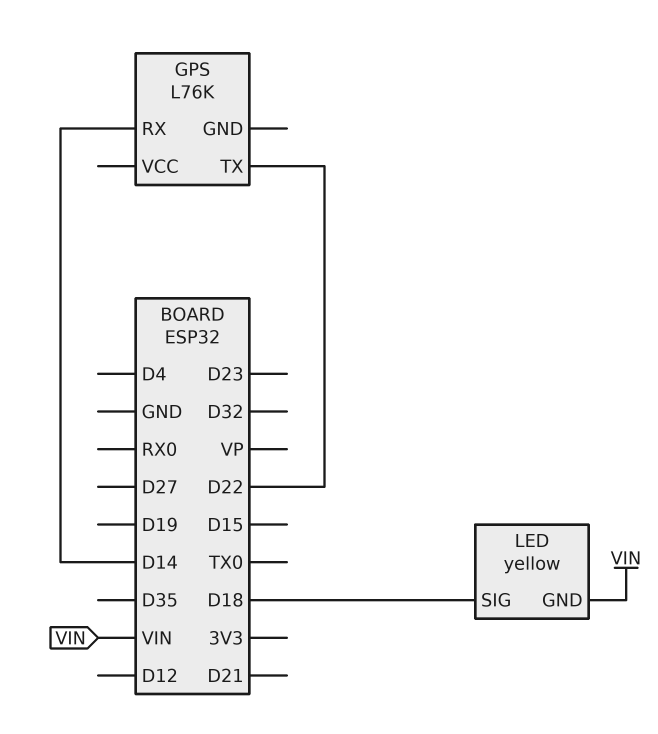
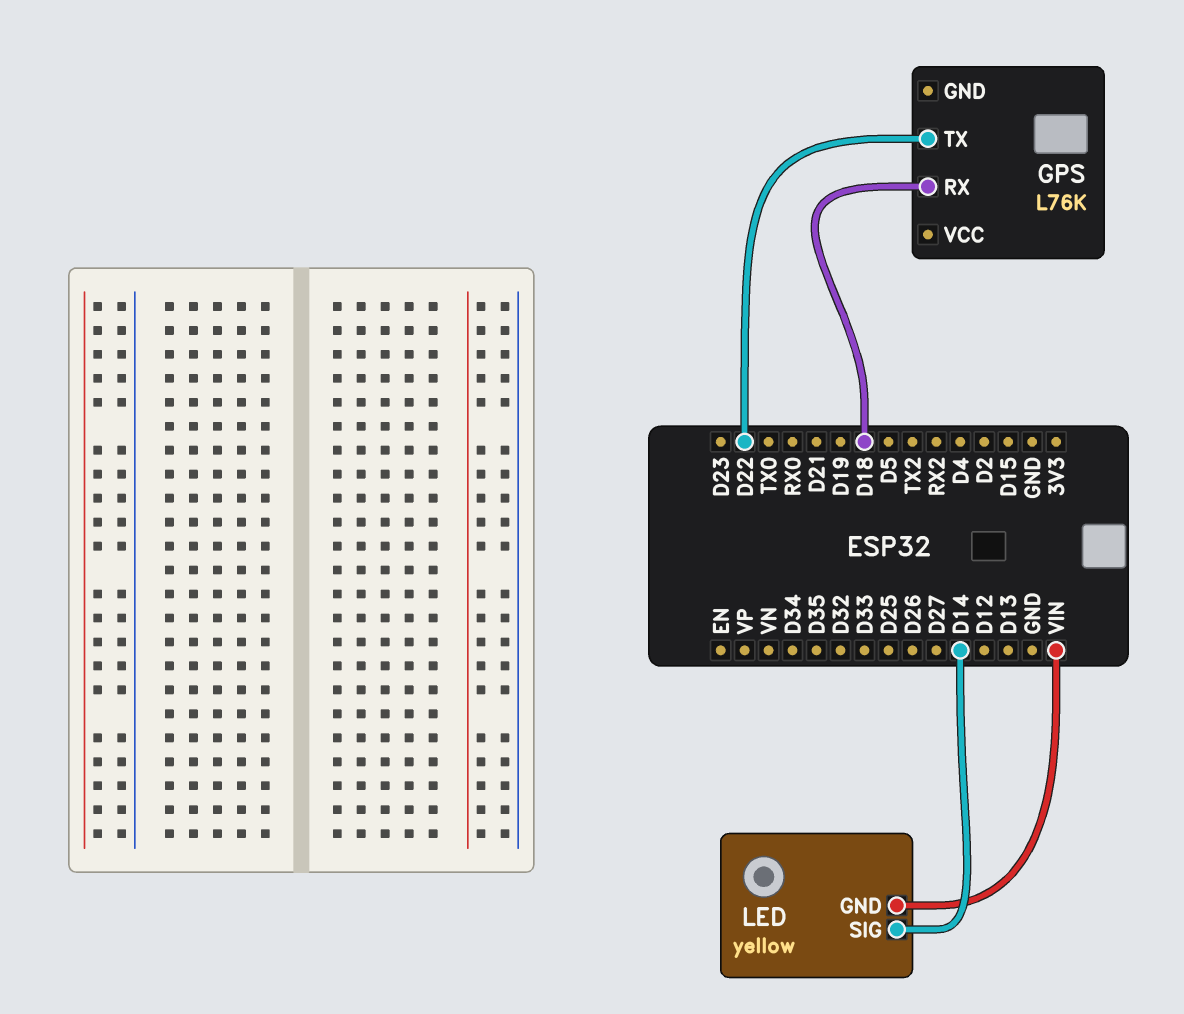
GPS pin RX: D14 -> D18
LED pin SIG: D18 -> D14

